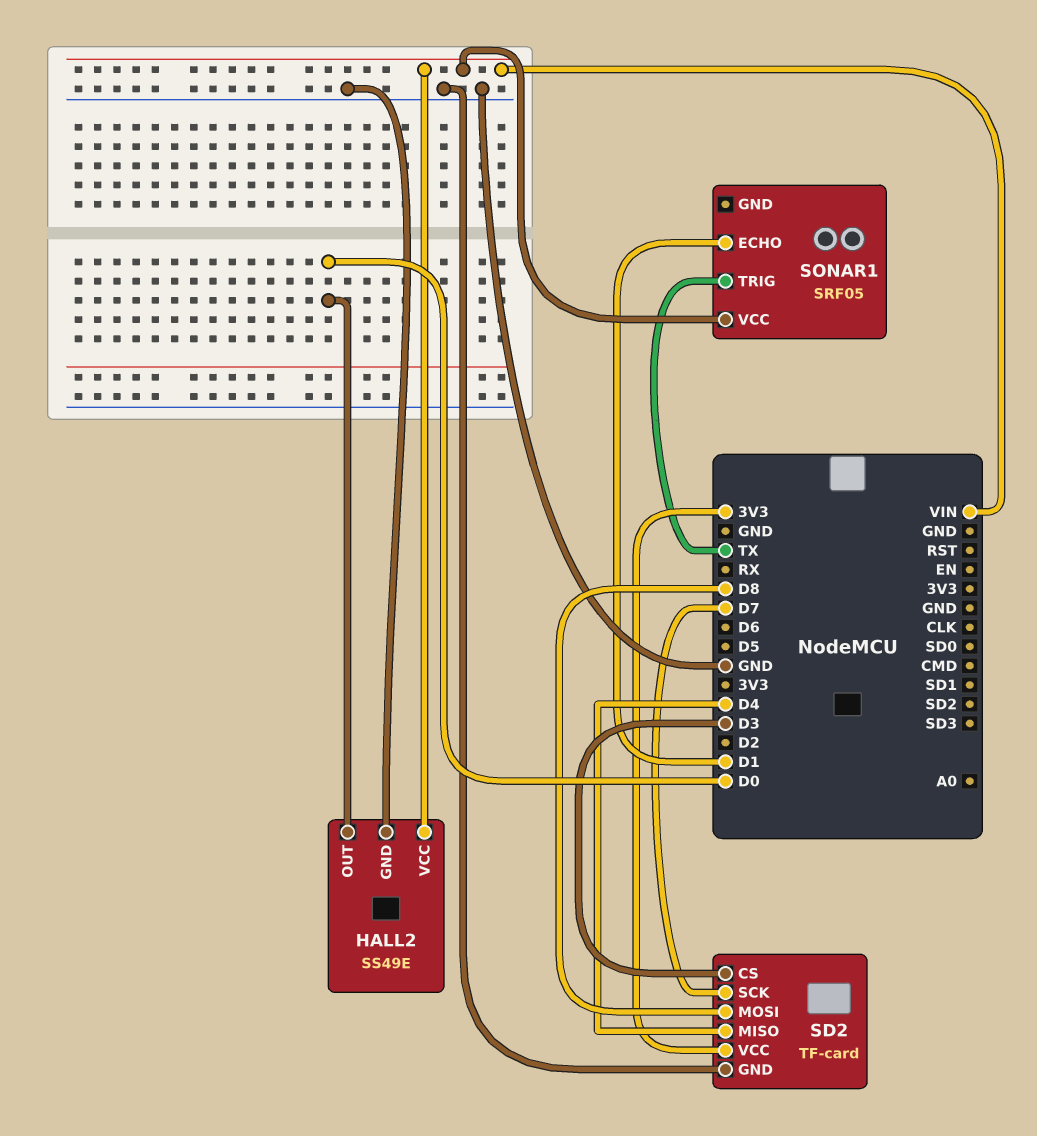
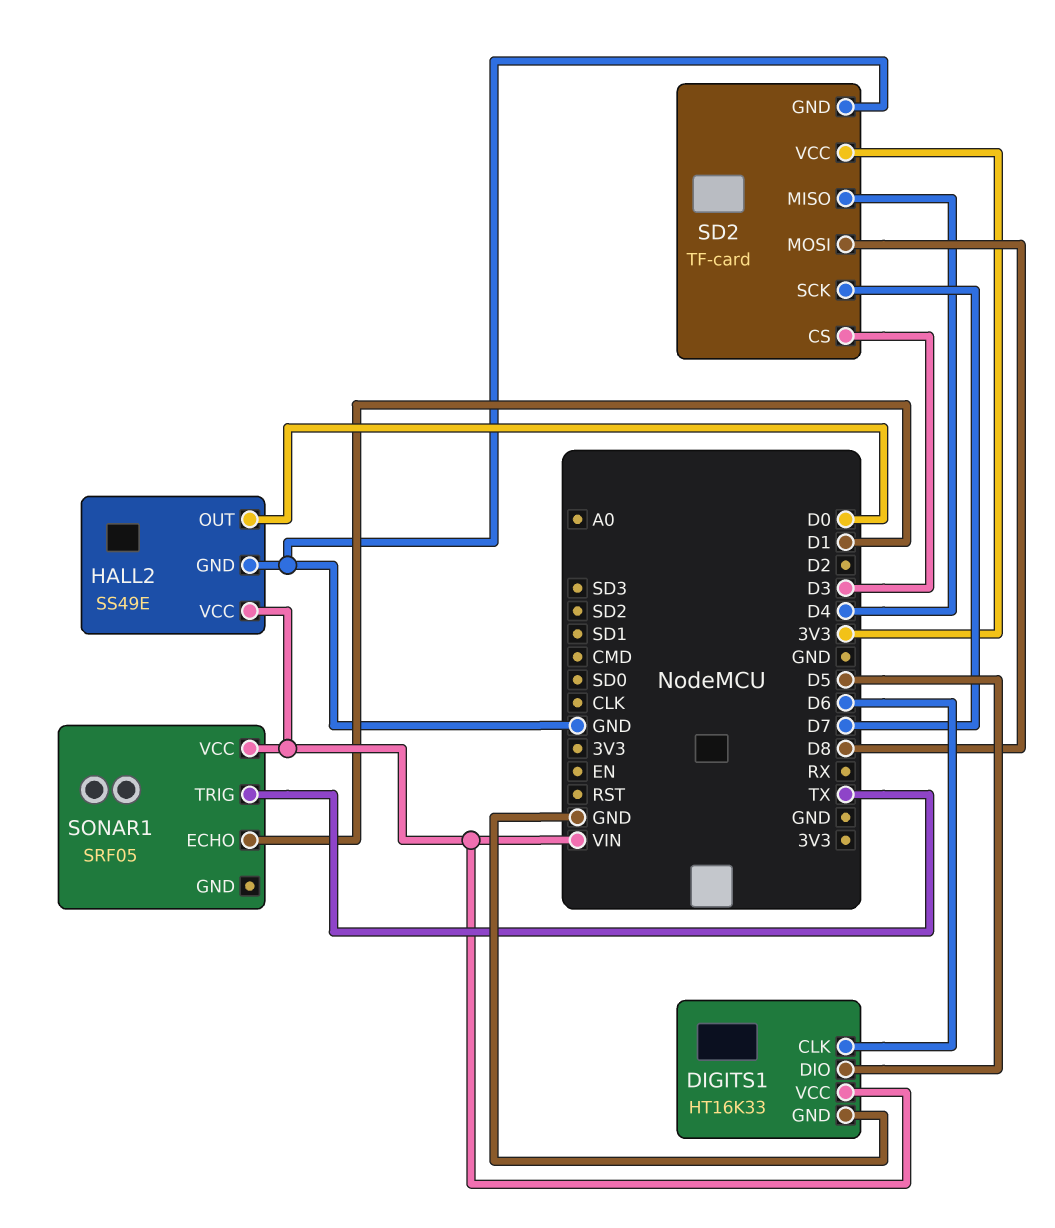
DIGITS1: none -> HT16K33
DIGITS1 pin CLK: none -> D6
DIGITS1 pin DIO: none -> D5
DIGITS1 pin GND: none -> GND
DIGITS1 pin VCC: none -> VIN

